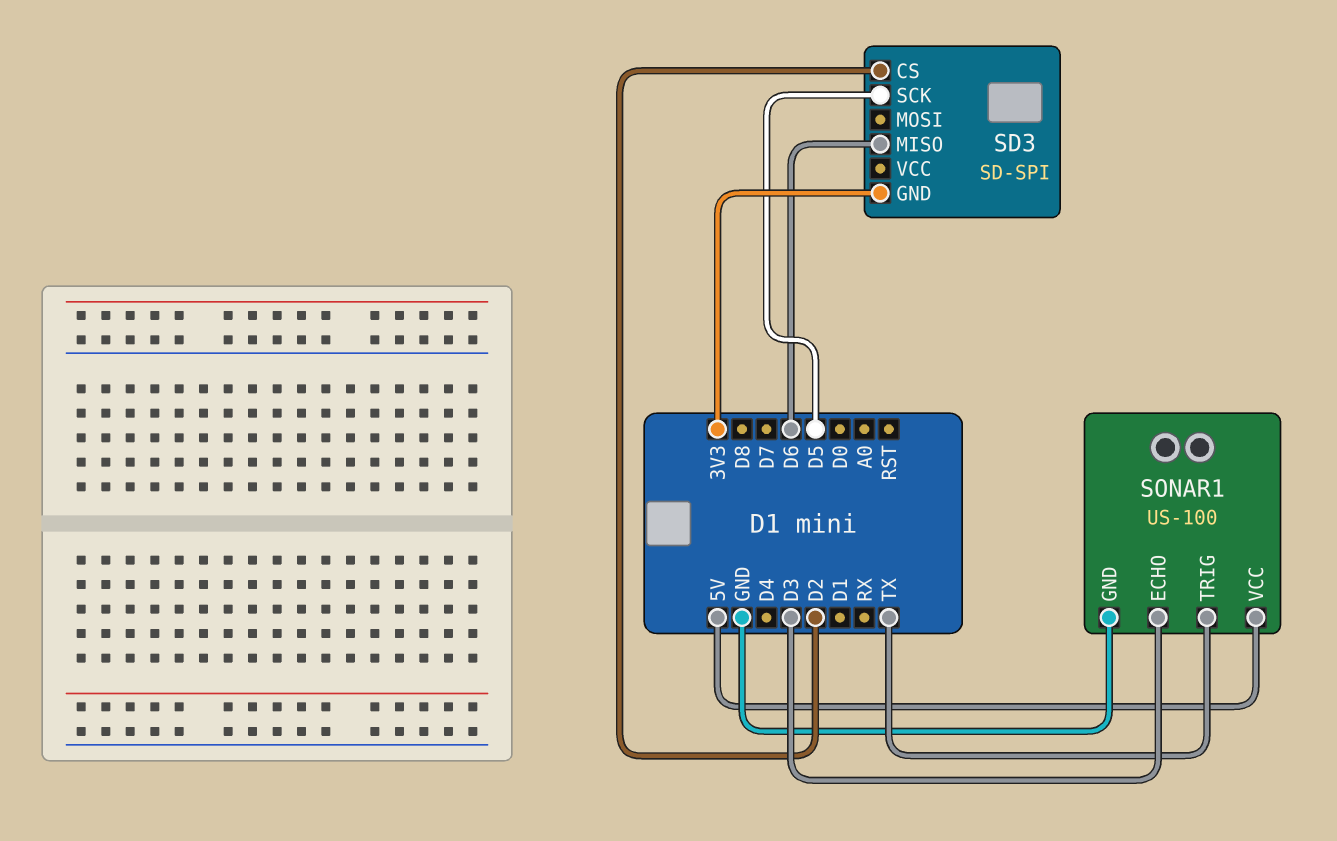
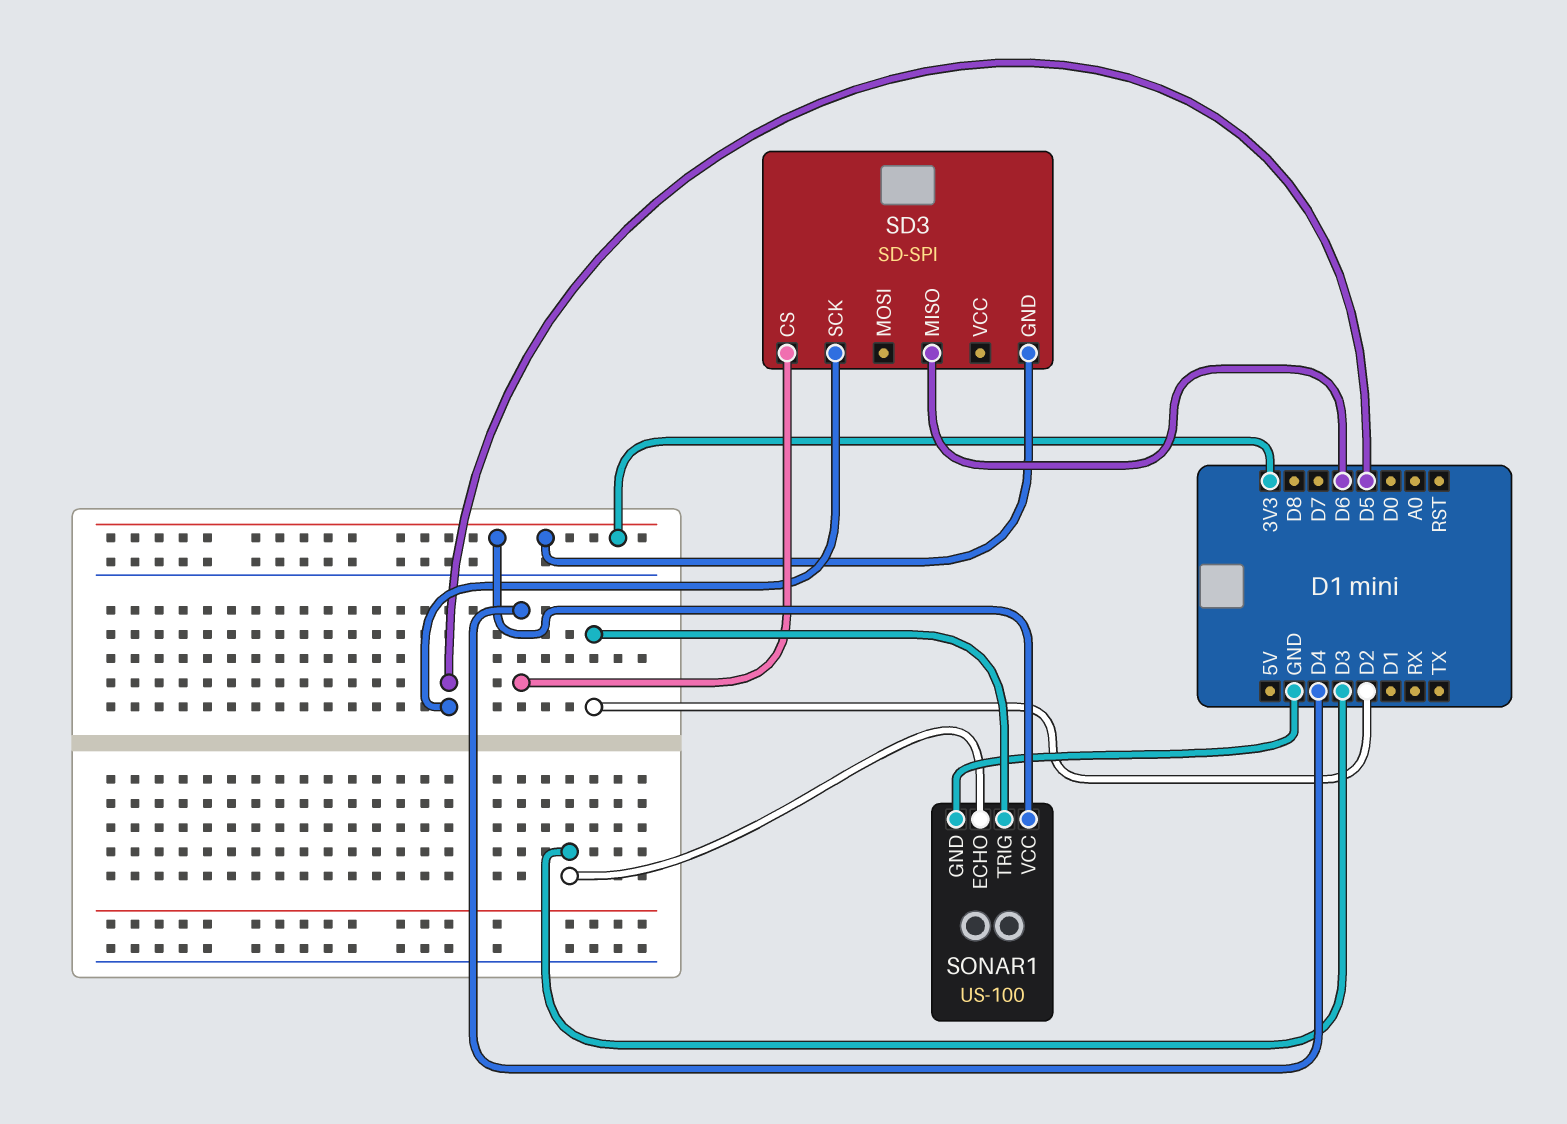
SD3 pin CS: D2 -> D4
SONAR1 pin TRIG: TX -> D2
SONAR1 pin VCC: 5V -> 3V3

